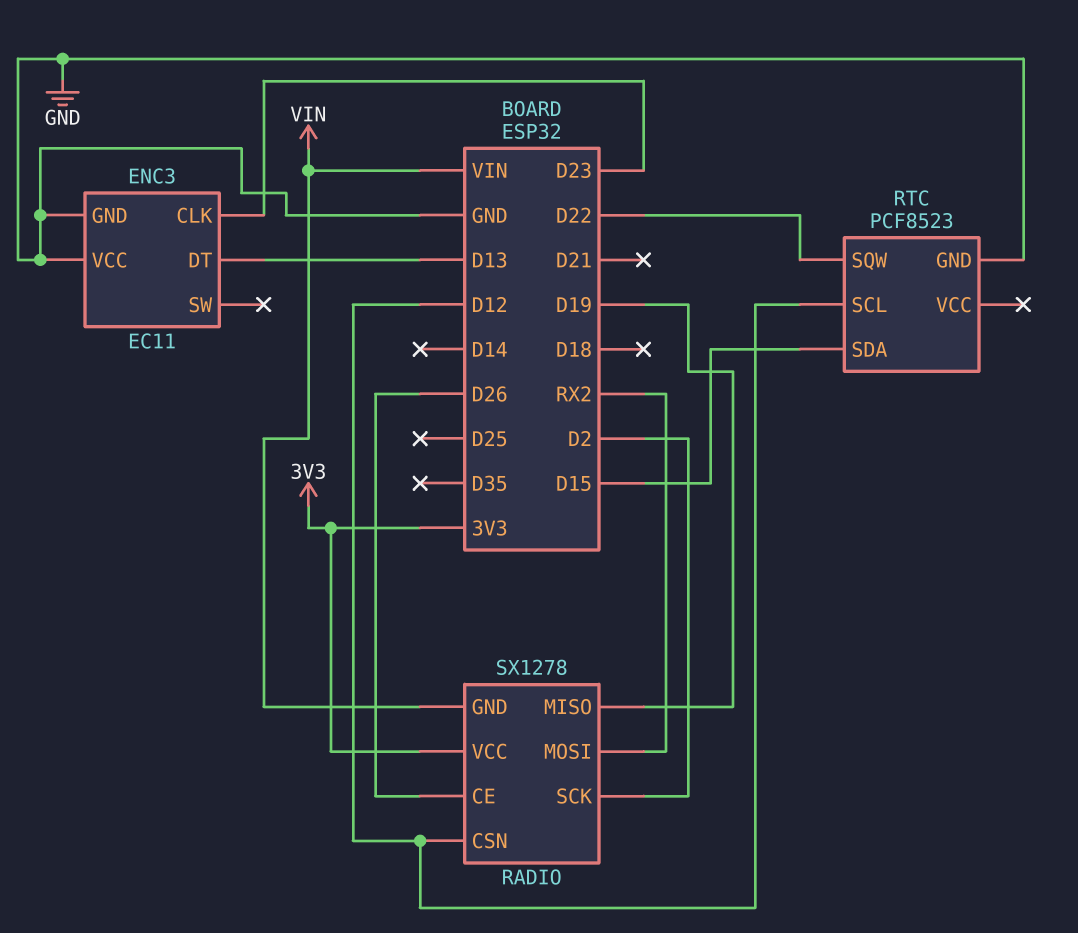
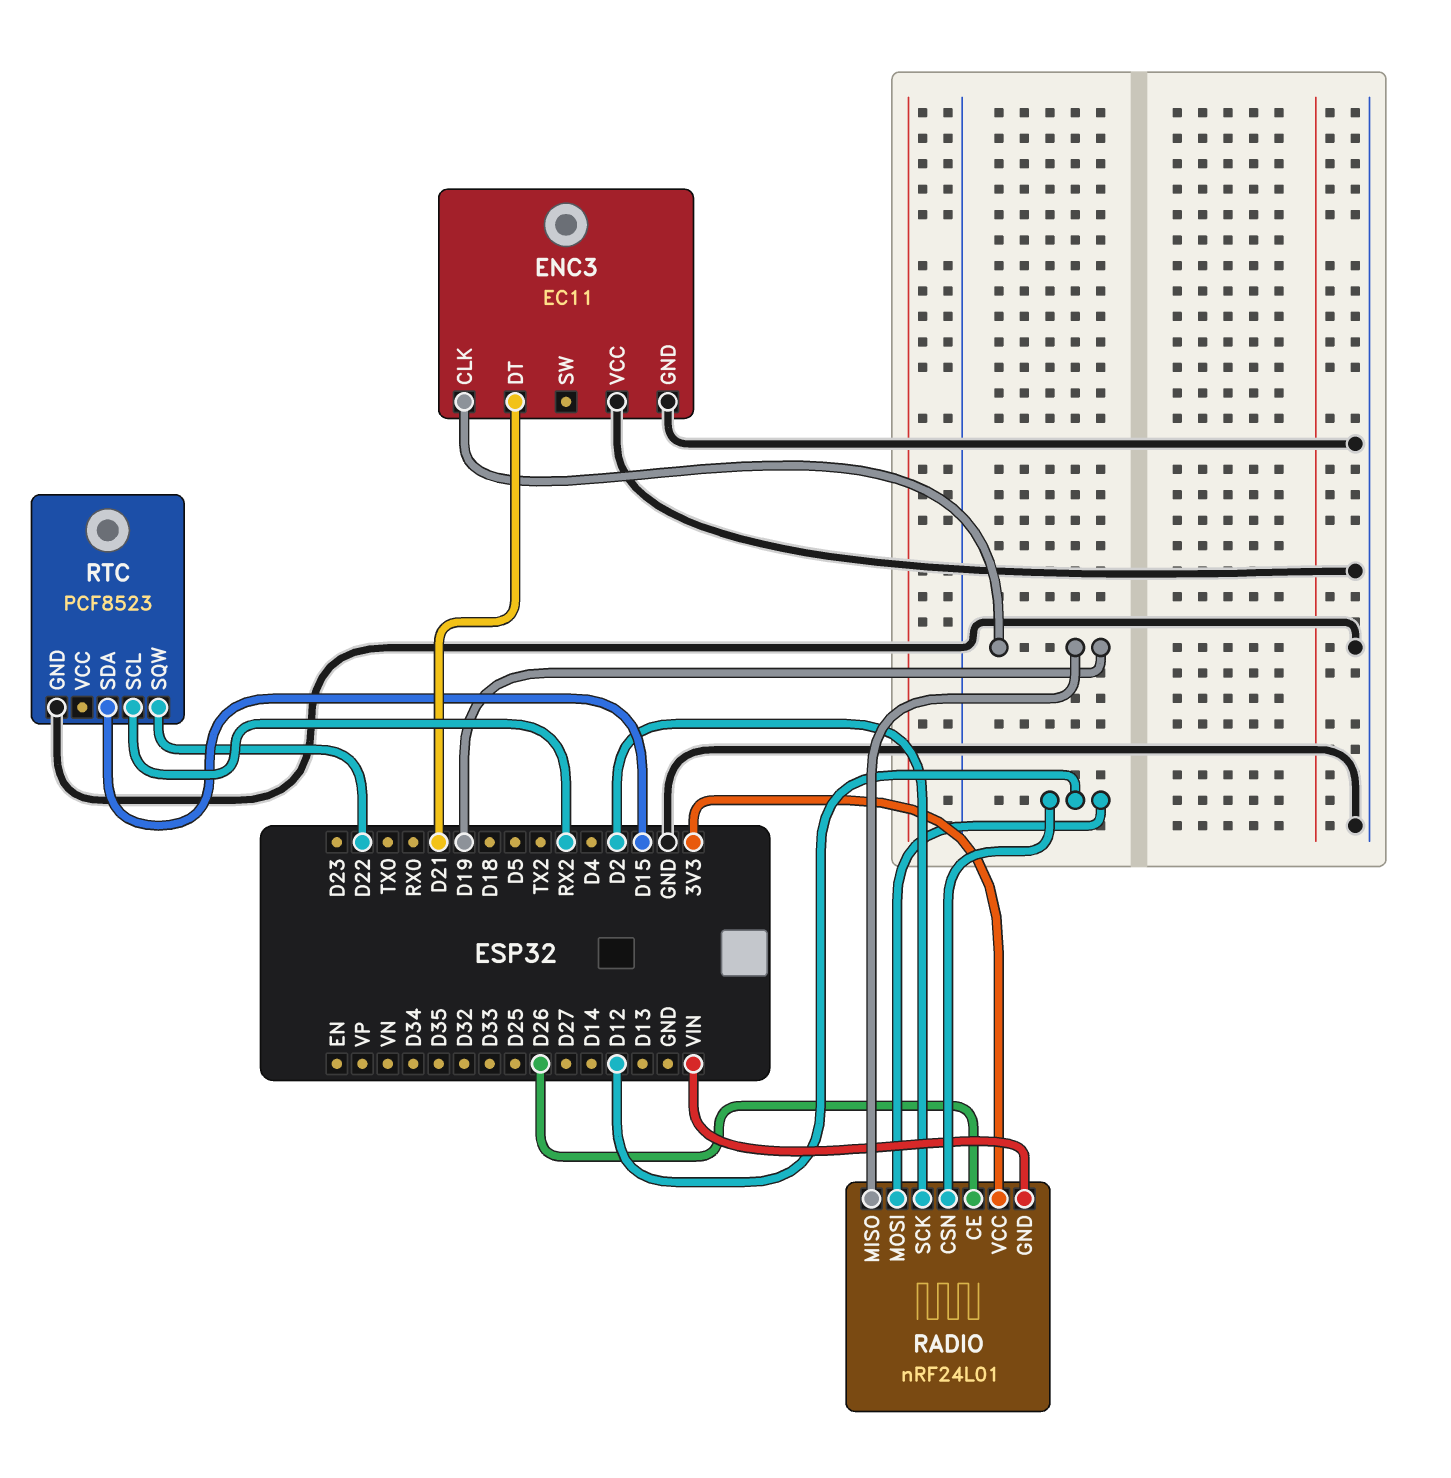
ENC3 pin CLK: D23 -> D19
ENC3 pin DT: D13 -> D21
RADIO: SX1278 -> nRF24L01
RADIO pin MOSI: RX2 -> D12
RTC pin SCL: D12 -> RX2

